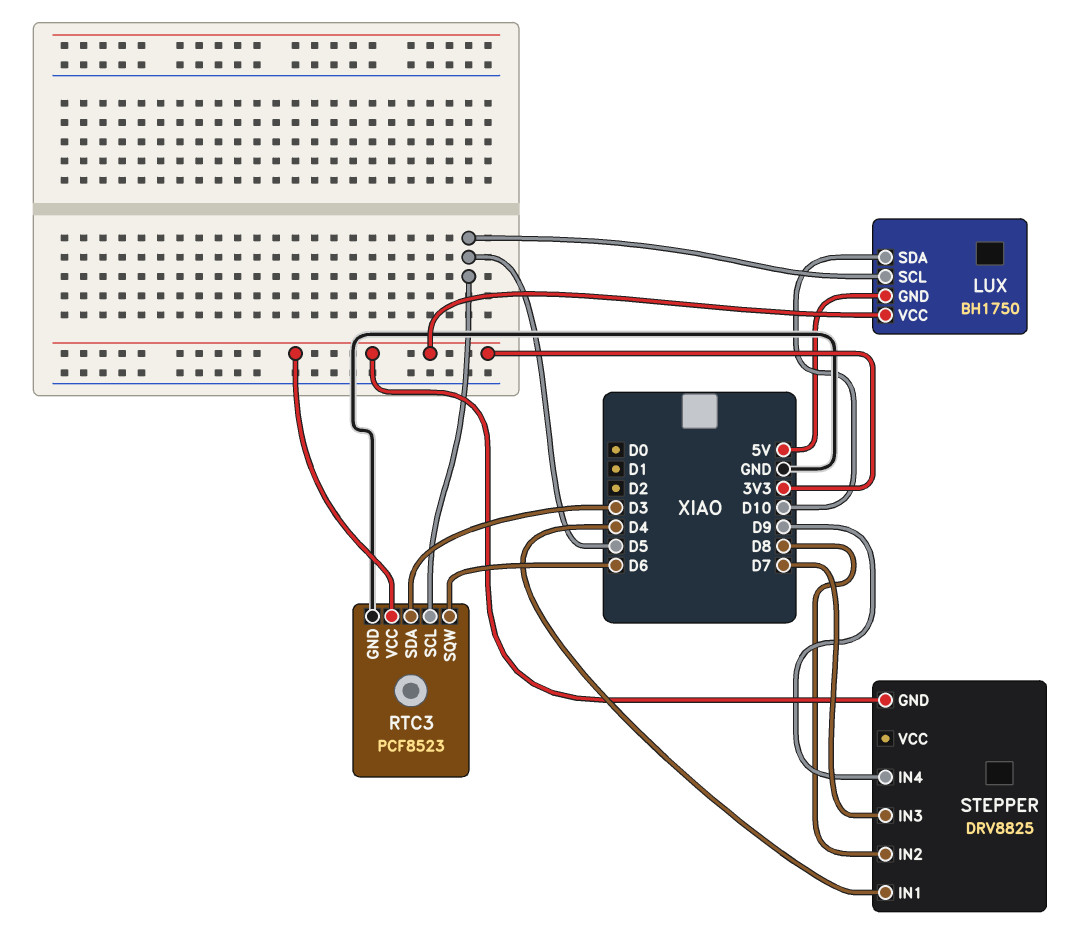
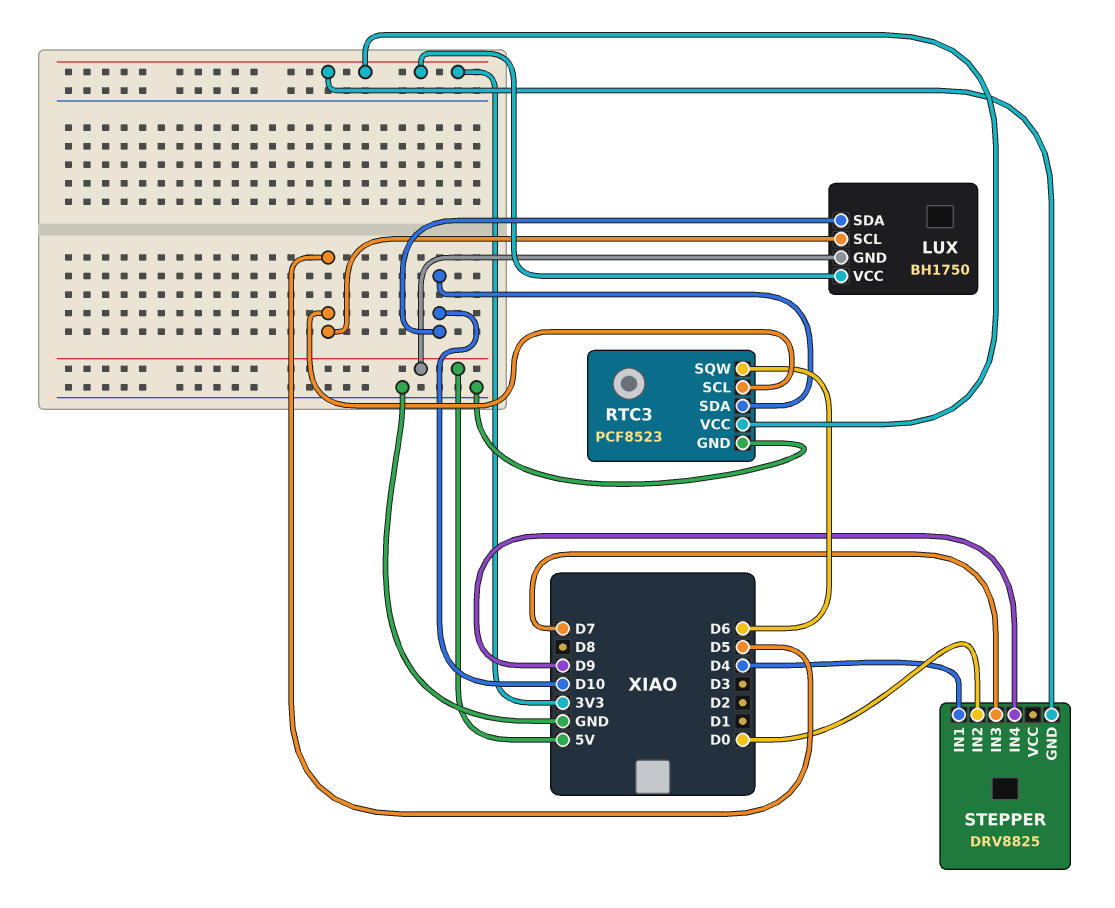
RTC3 pin SDA: D3 -> D10
STEPPER pin IN2: D8 -> D0

